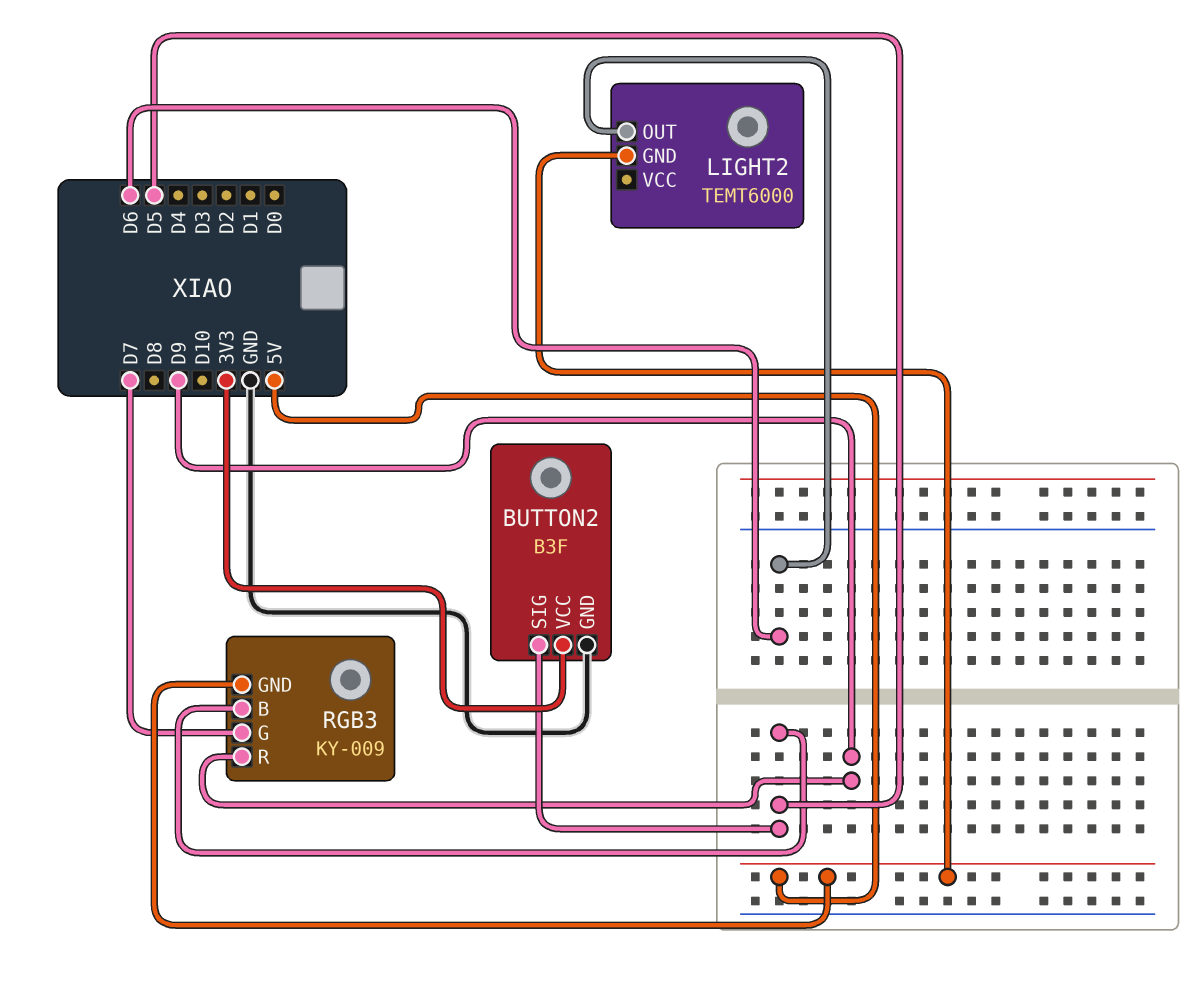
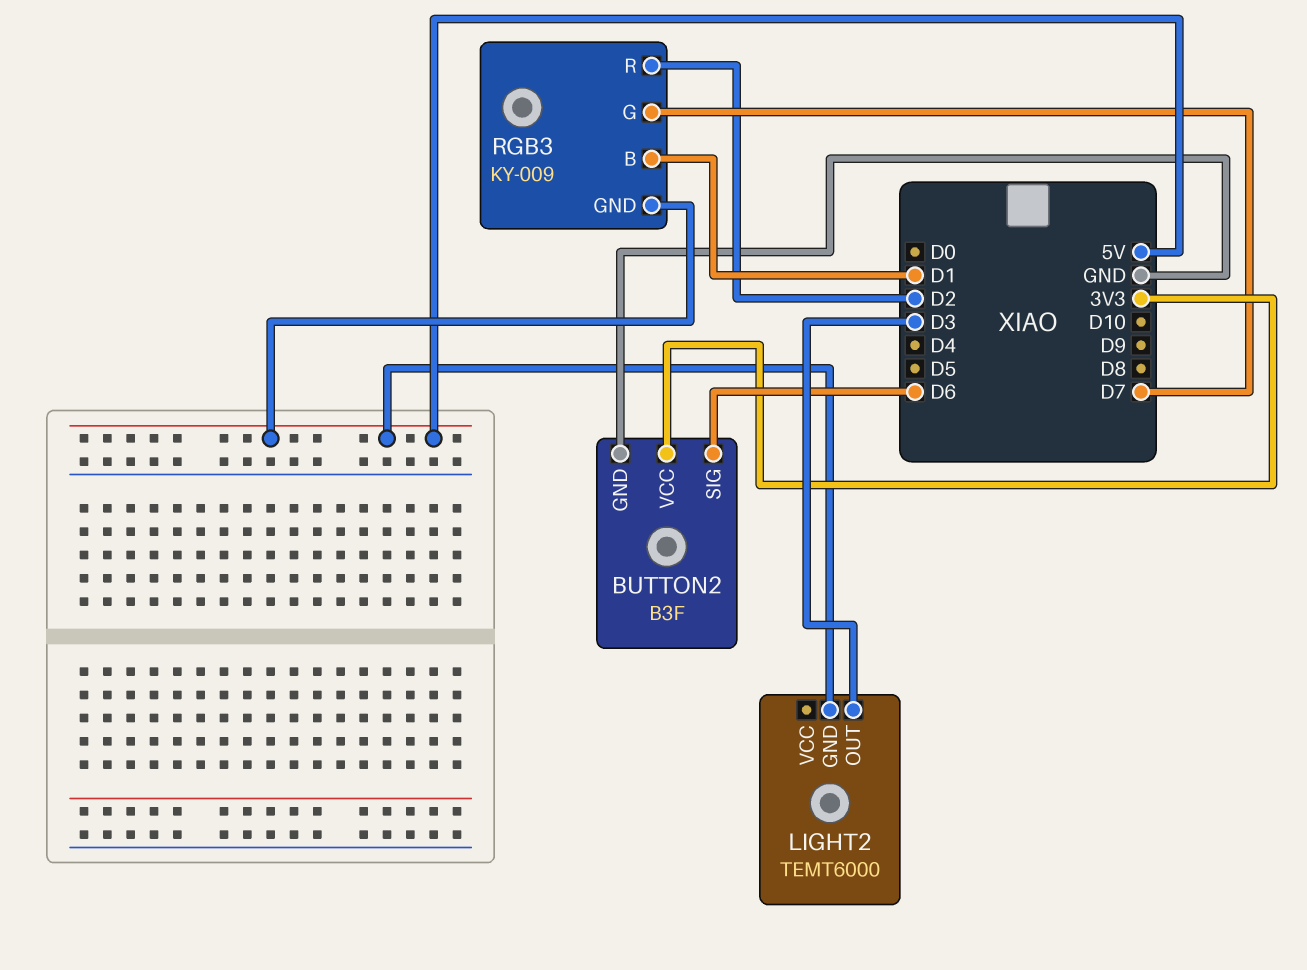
BUTTON2 pin SIG: D5 -> D6
LIGHT2 pin OUT: D6 -> D3
RGB3 pin B: D5 -> D1
RGB3 pin R: D9 -> D2

